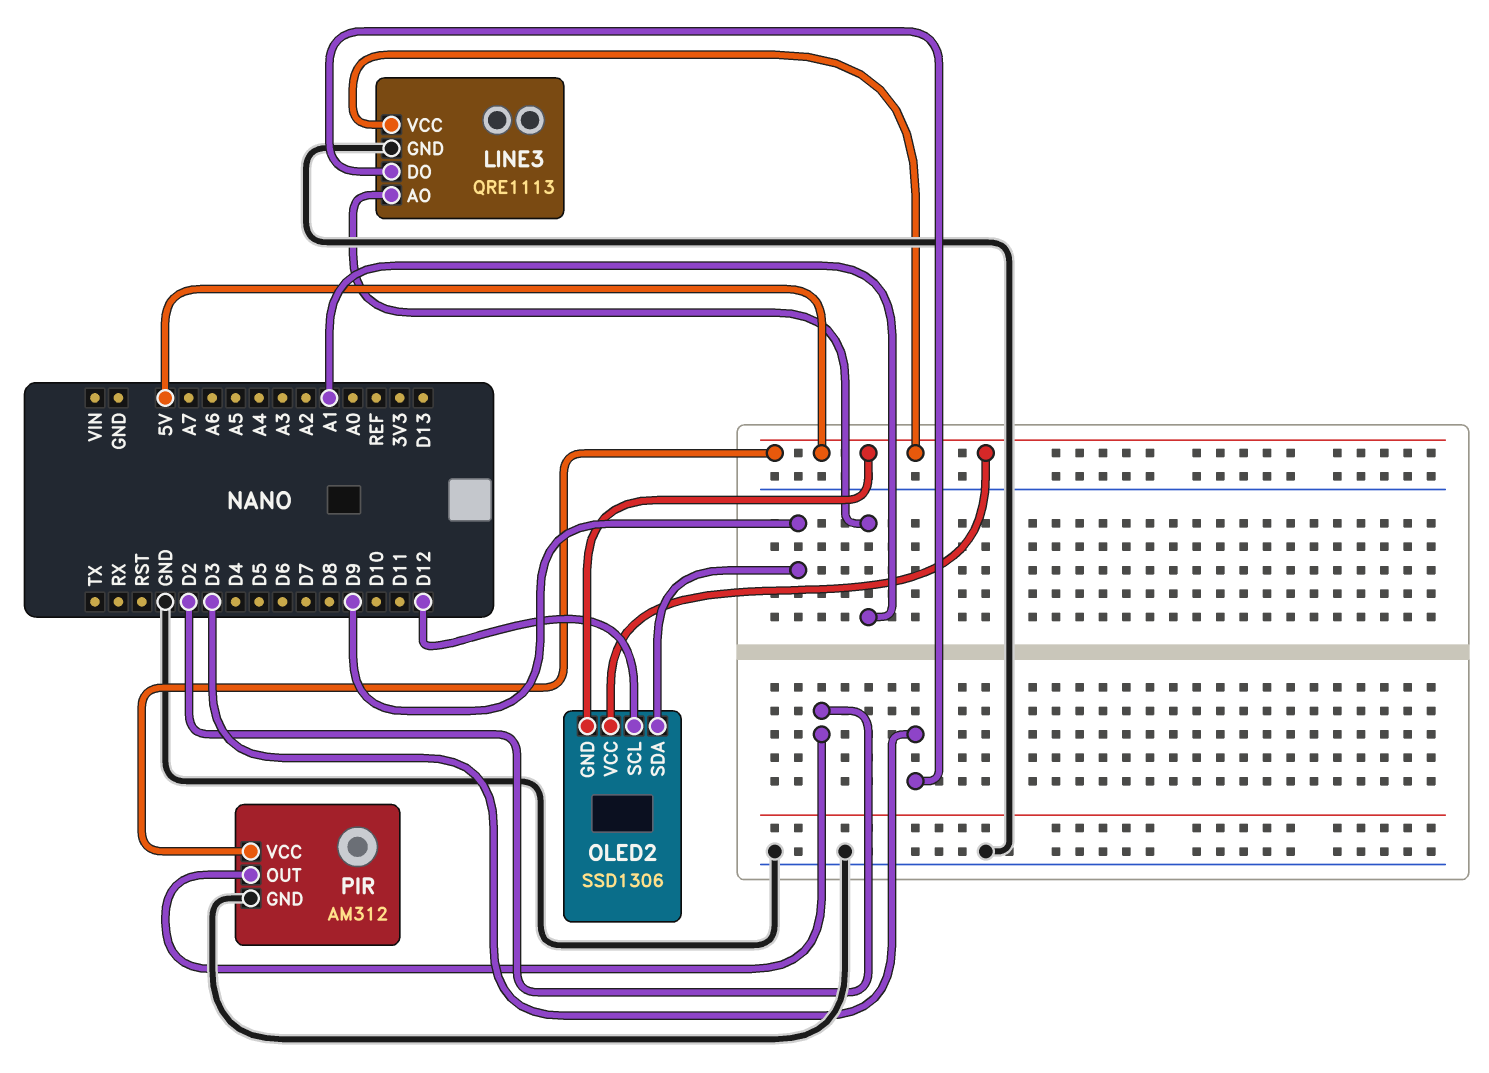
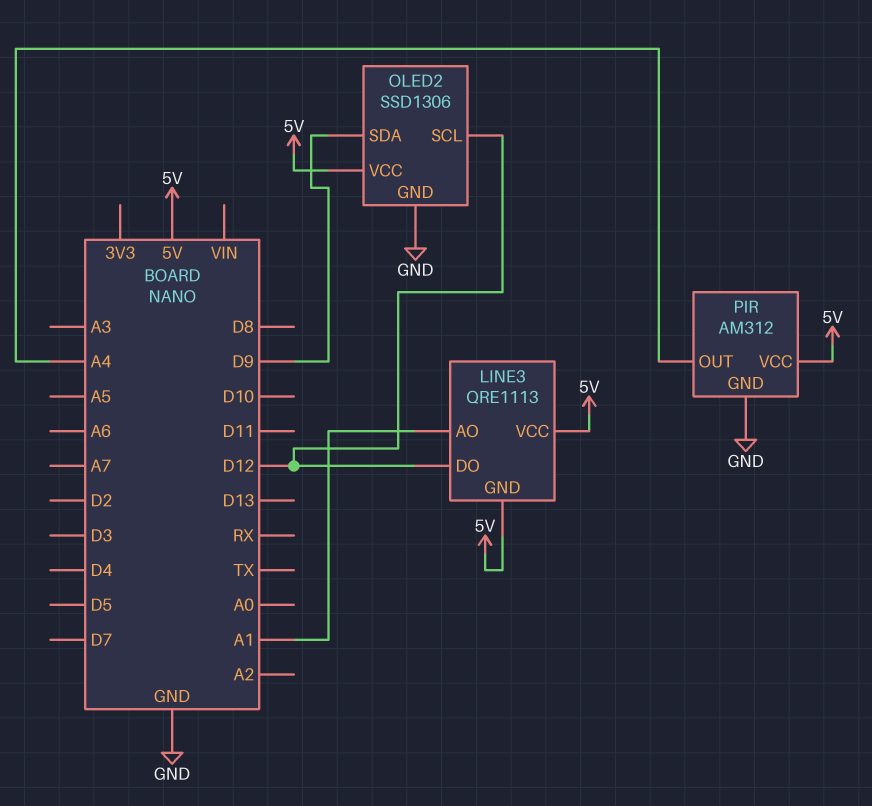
LINE3 pin DO: D3 -> D12
LINE3 pin GND: GND -> 5V
OLED2 pin GND: 5V -> GND
PIR pin OUT: D2 -> A4

